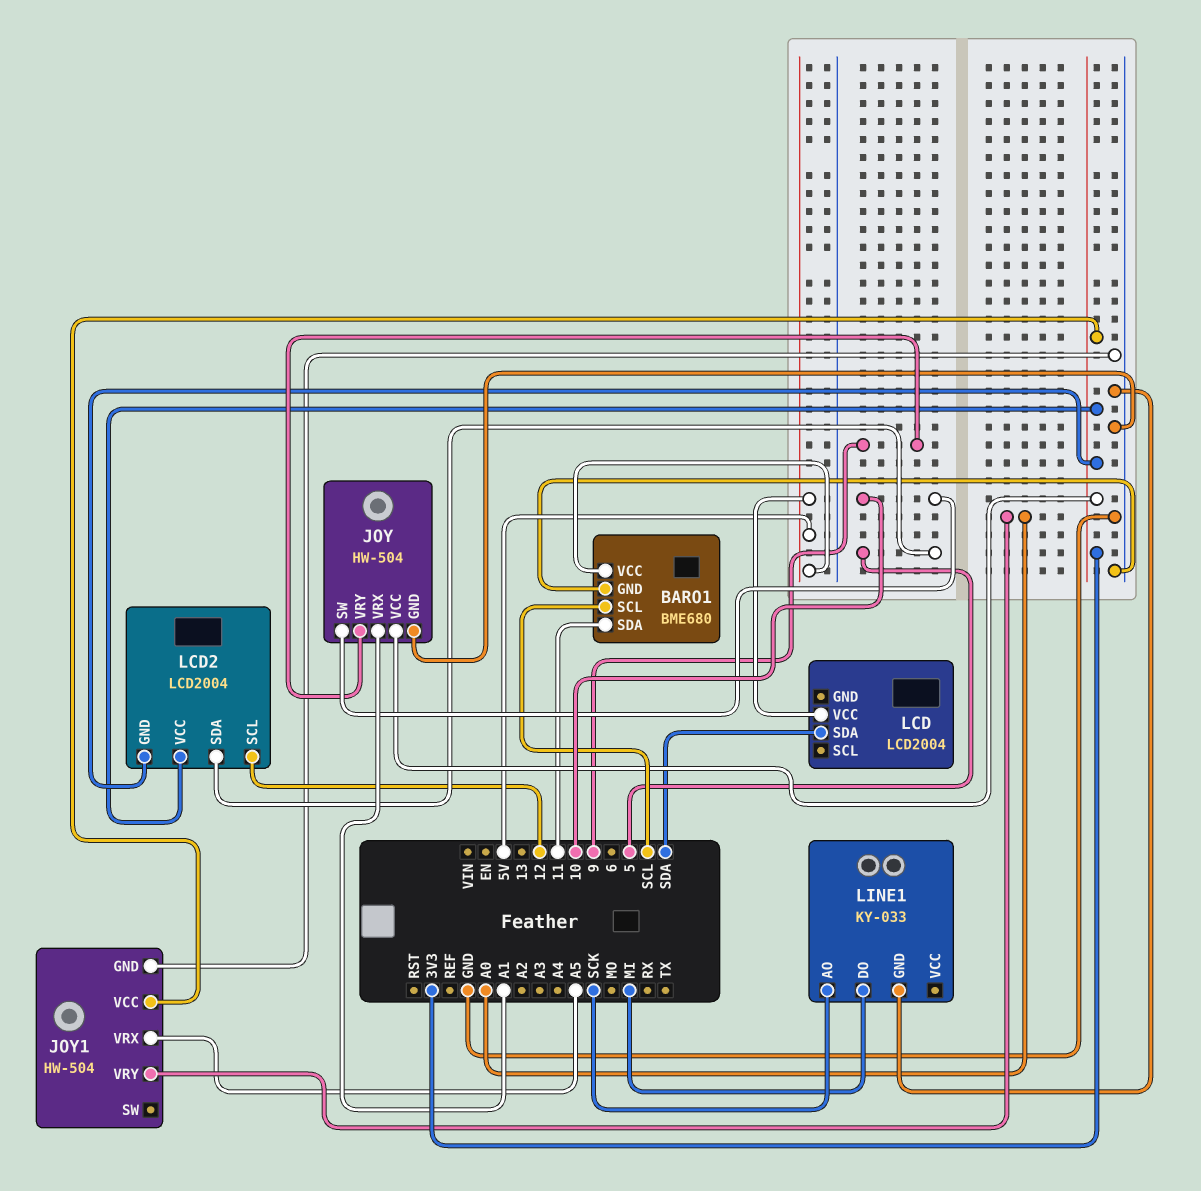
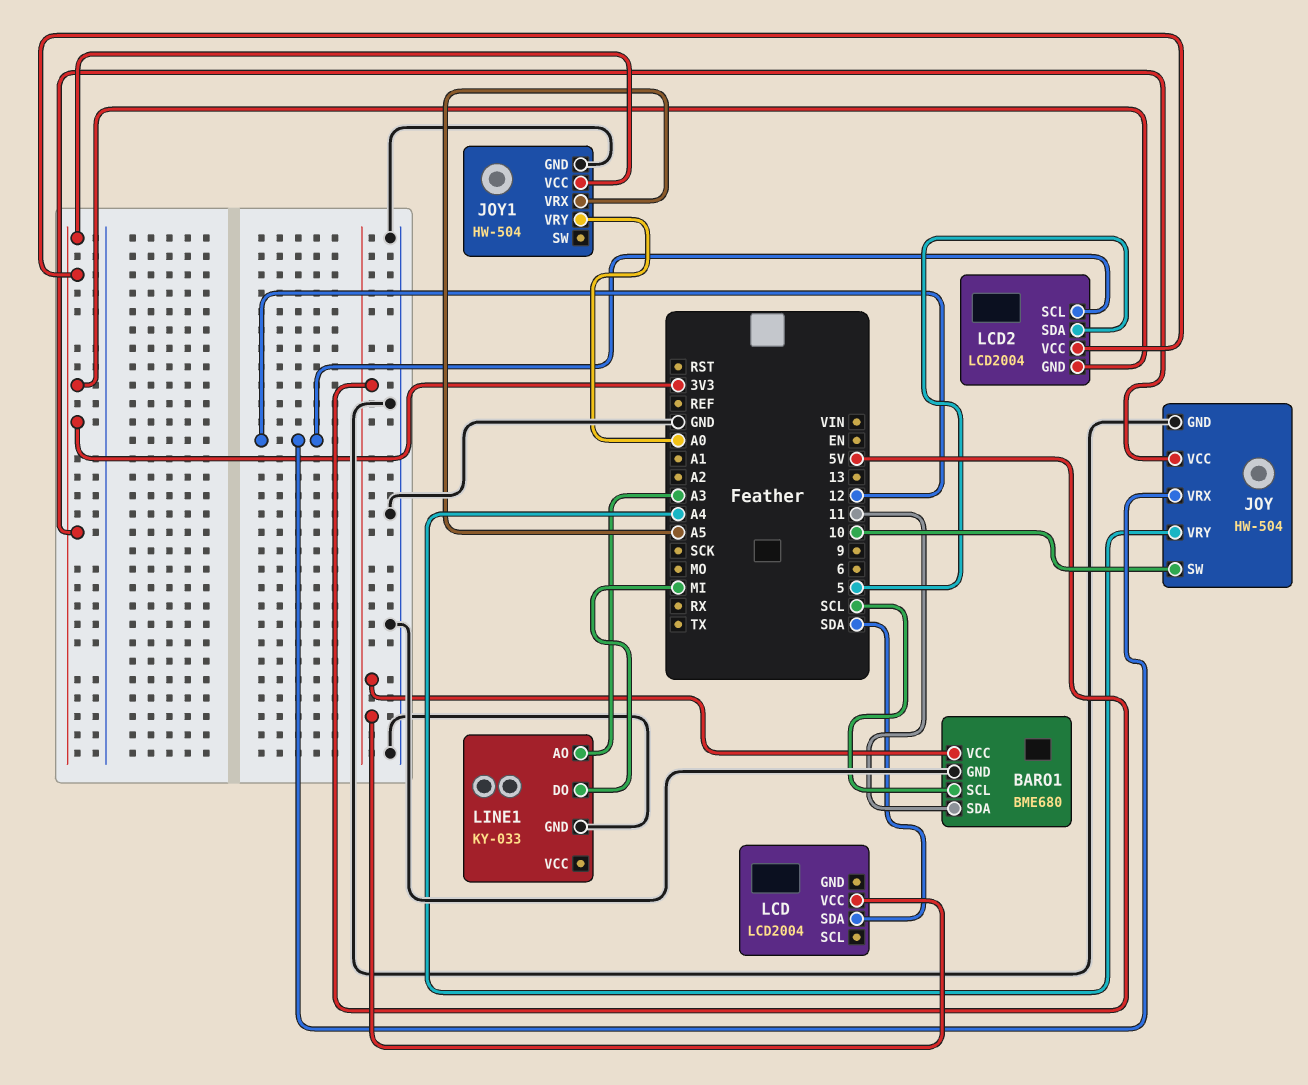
JOY pin VRX: A1 -> 12
JOY pin VRY: 9 -> A4
LINE1 pin AO: SCK -> A3

